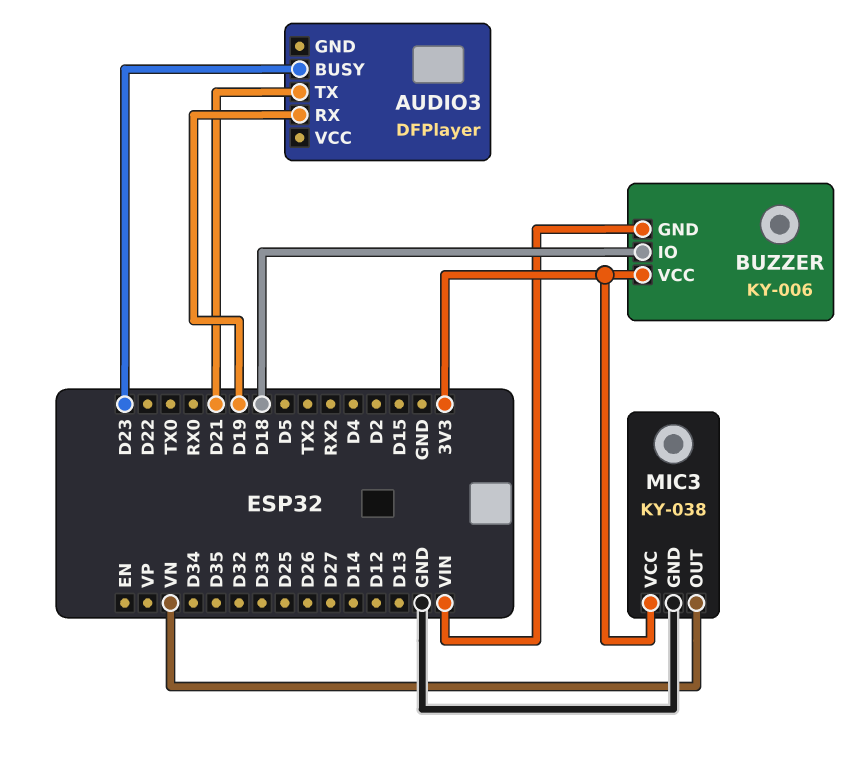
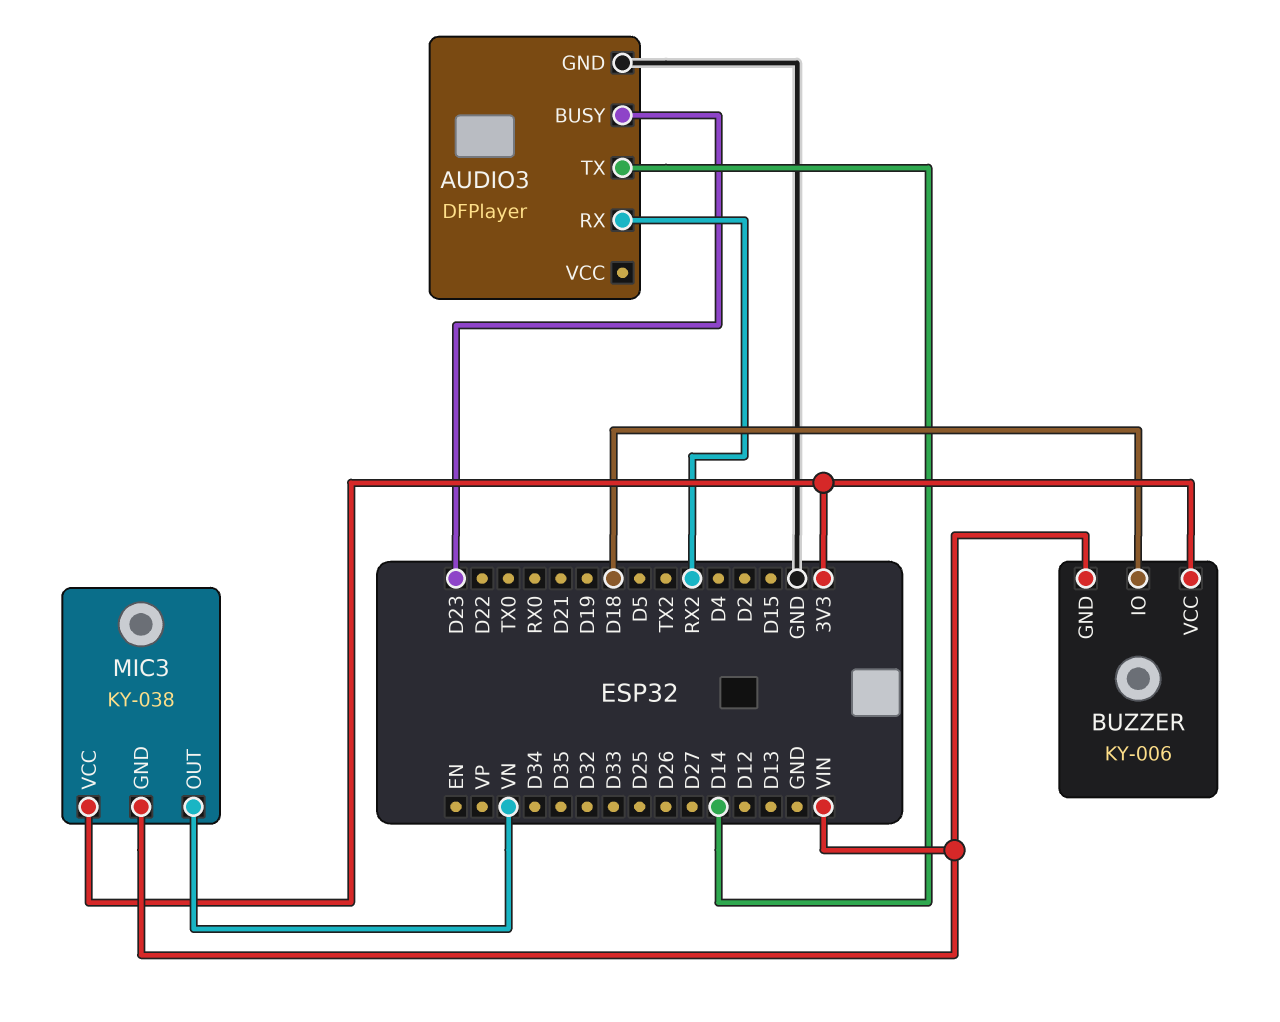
AUDIO3 pin GND: none -> GND
AUDIO3 pin RX: D19 -> RX2
AUDIO3 pin TX: D21 -> D14
MIC3 pin GND: GND -> VIN

